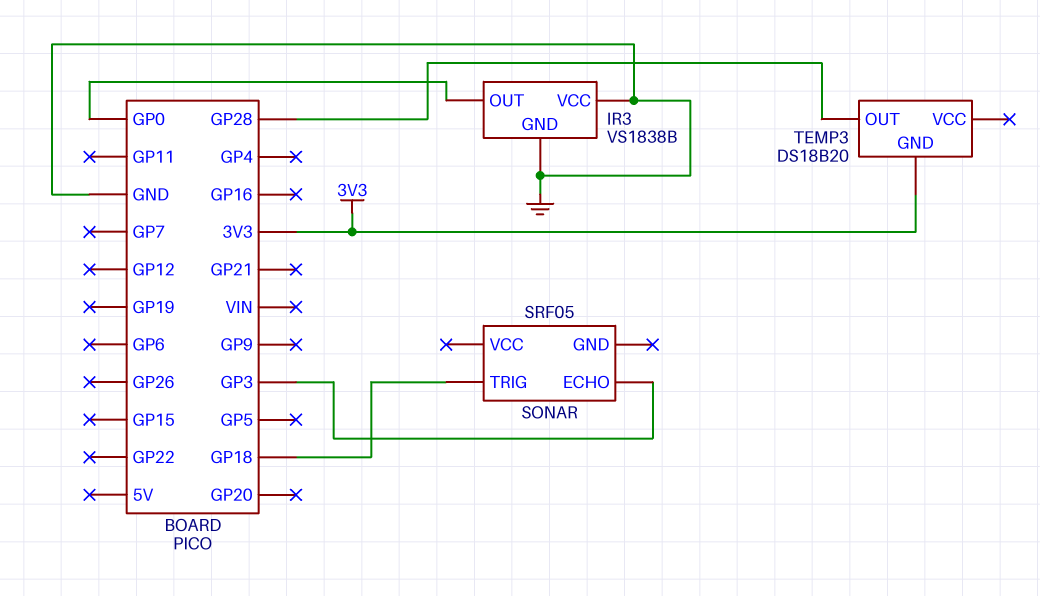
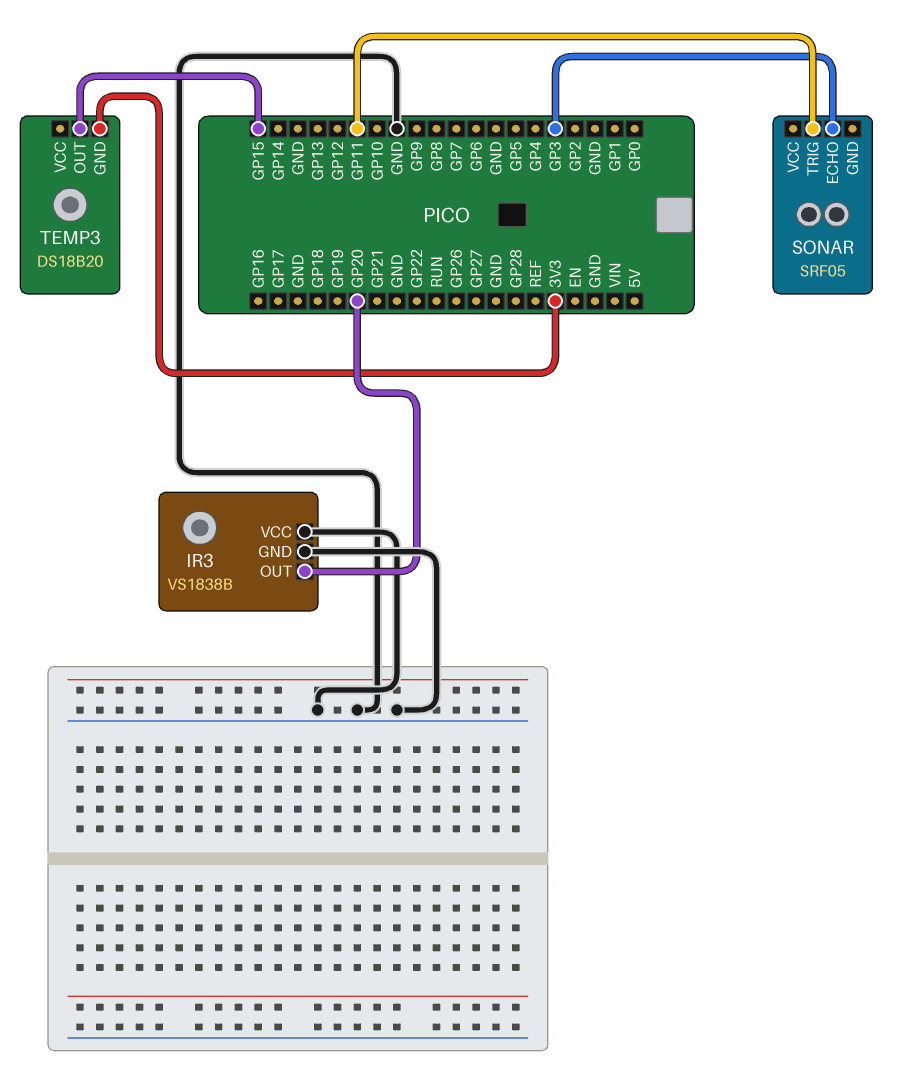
IR3 pin OUT: GP0 -> GP20
SONAR pin TRIG: GP18 -> GP11
TEMP3 pin OUT: GP28 -> GP15

